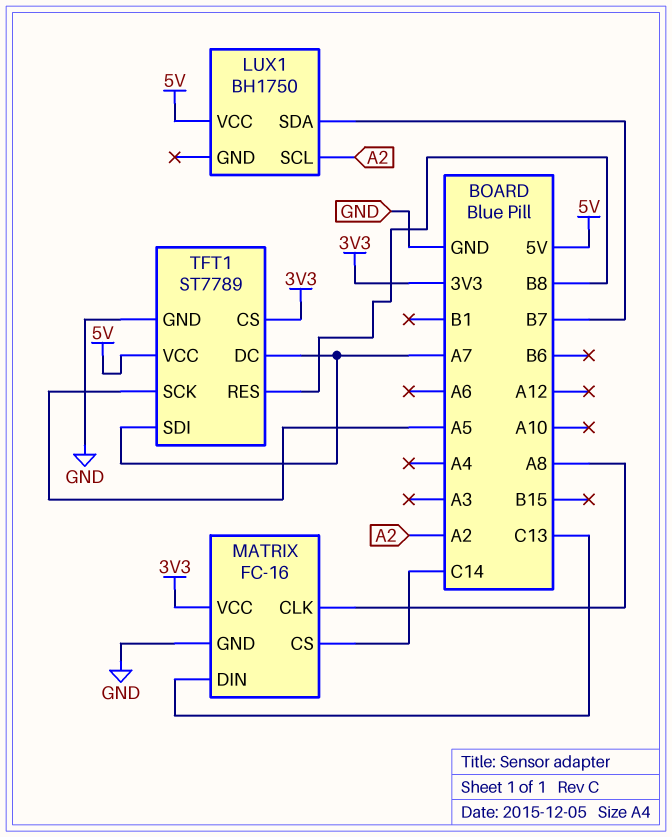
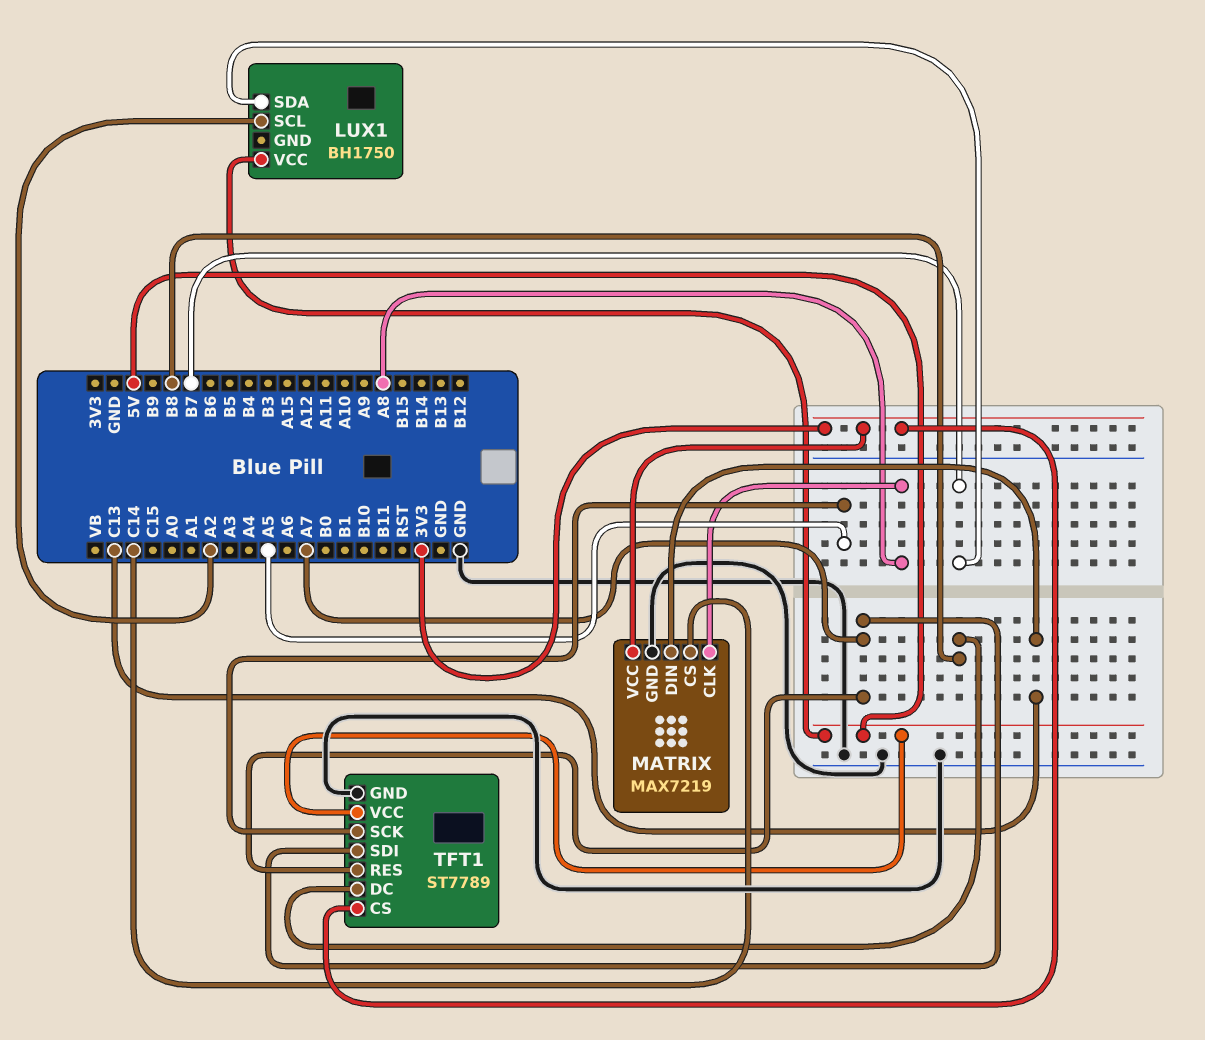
MATRIX: FC-16 -> MAX7219
TFT1 pin DC: A7 -> B8
TFT1 pin RES: B8 -> A7

